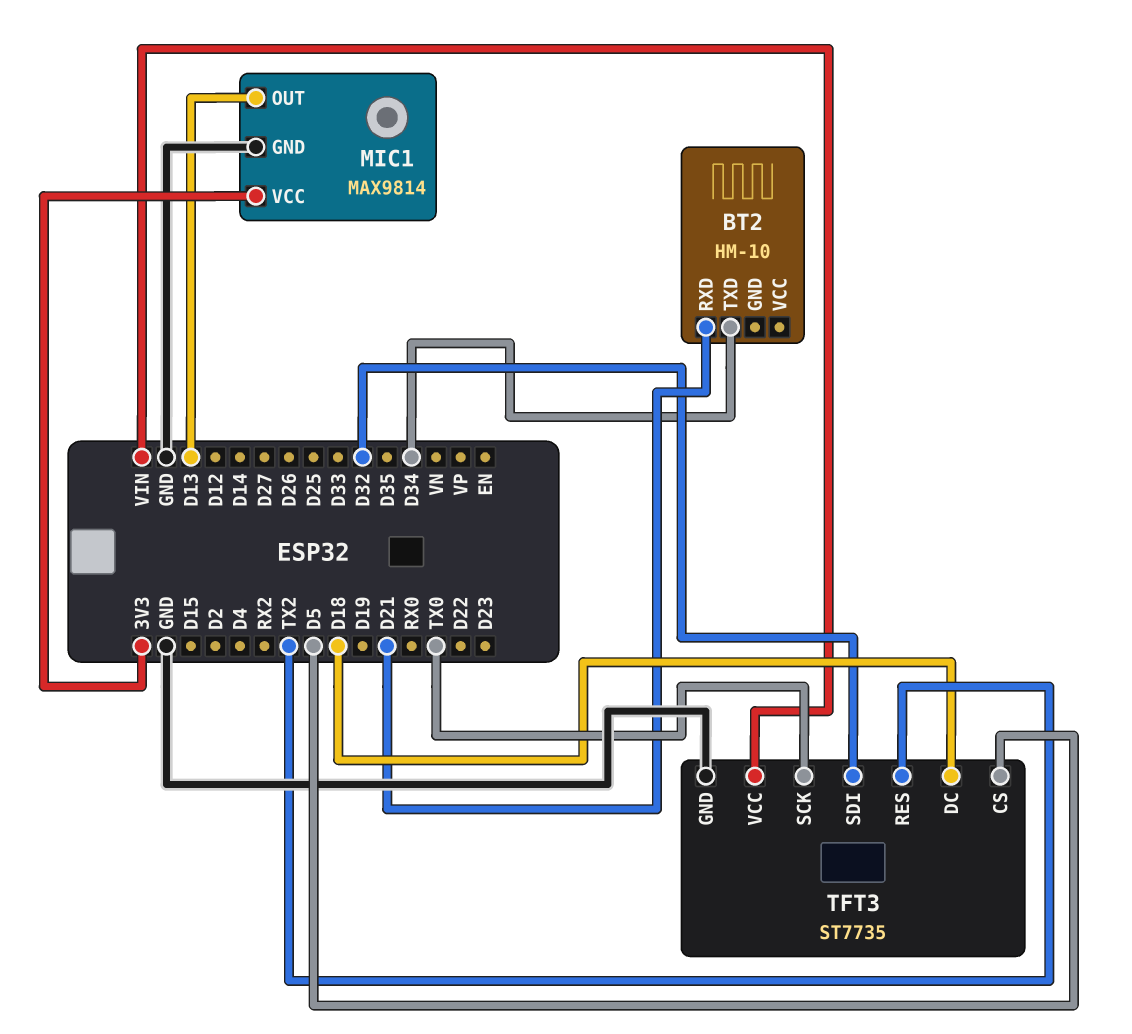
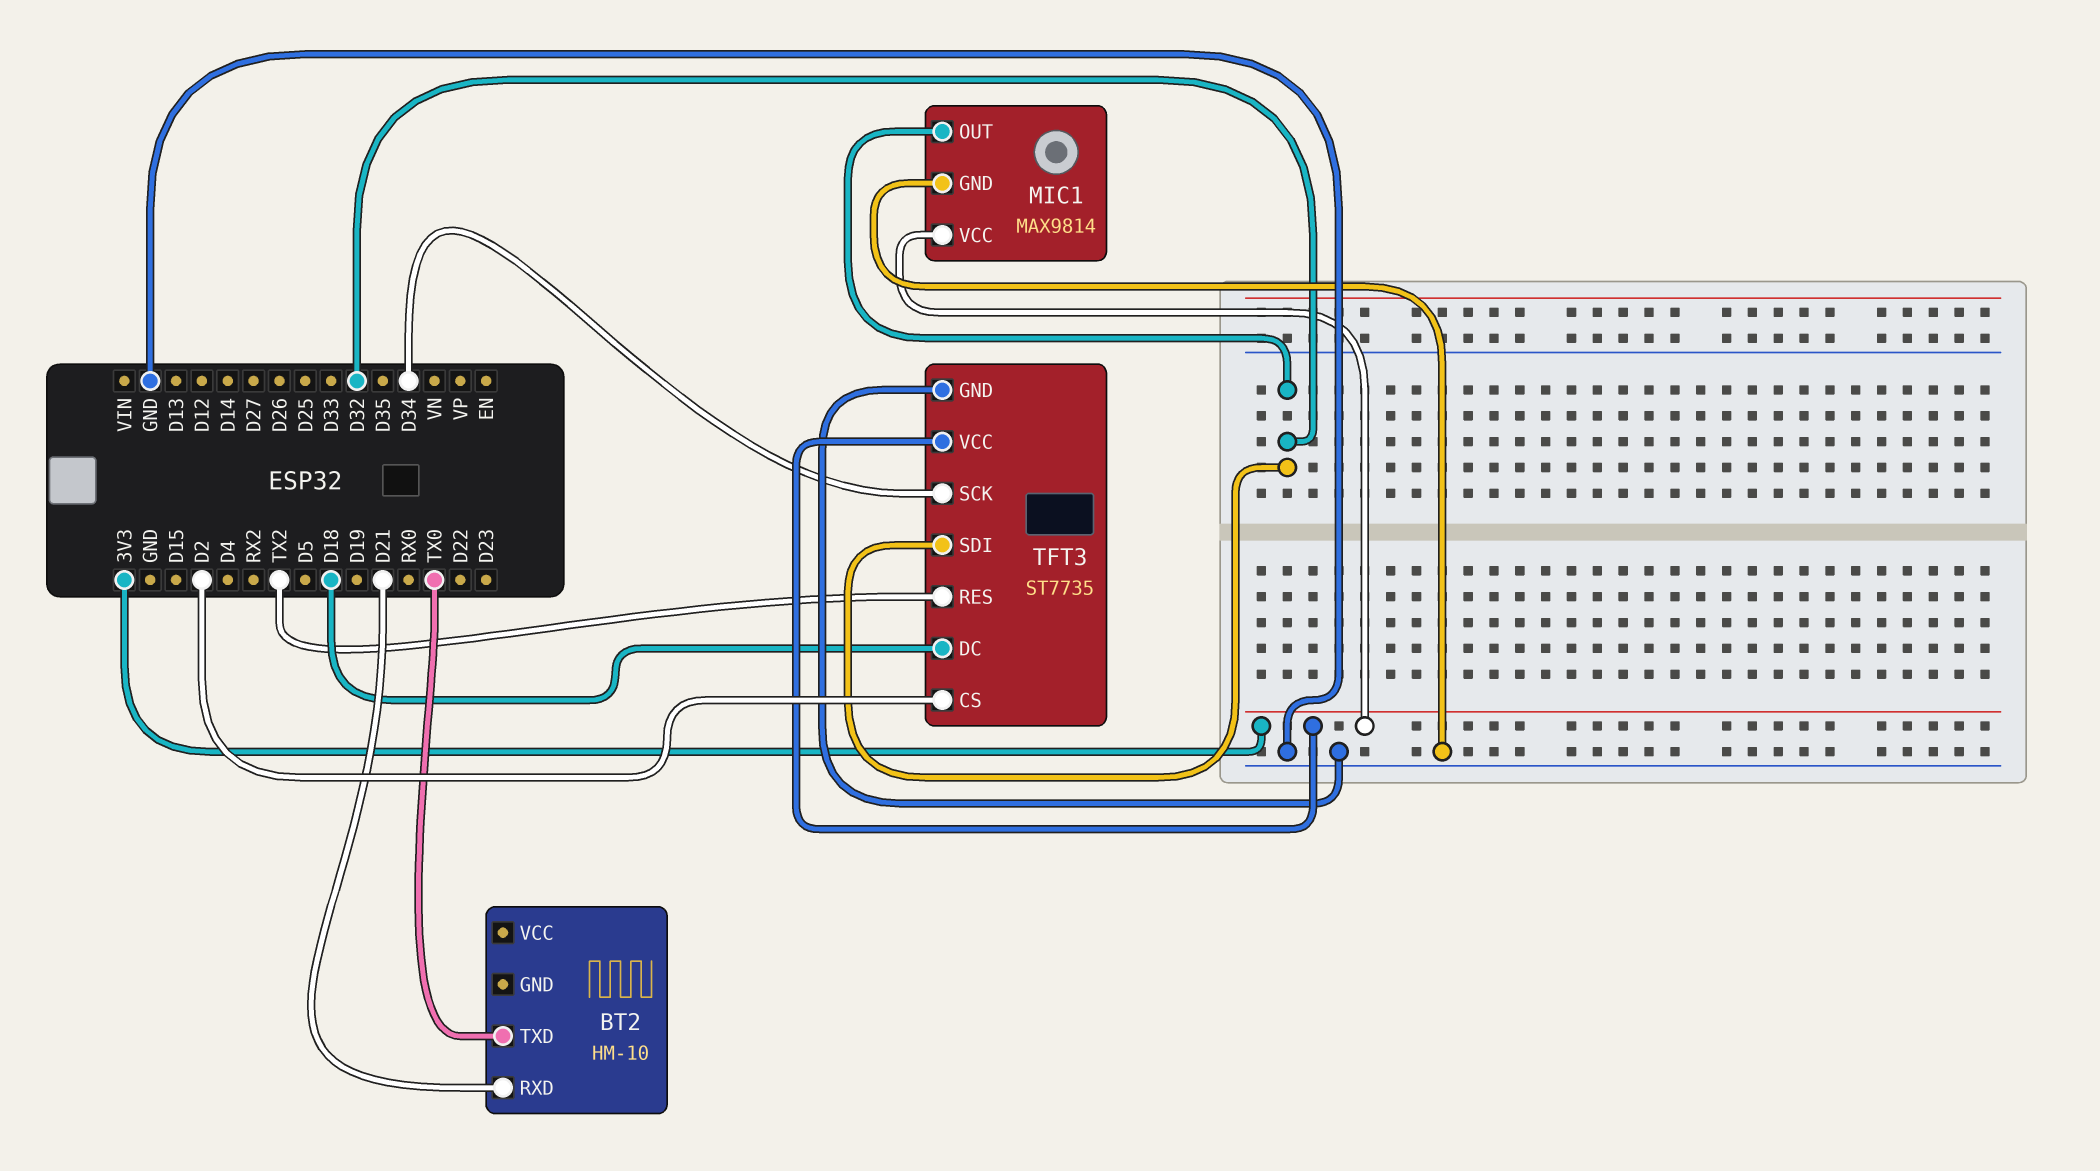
BT2 pin TXD: D34 -> TX0
MIC1 pin OUT: D13 -> D32
TFT3 pin CS: D5 -> D2
TFT3 pin SCK: TX0 -> D34
TFT3 pin VCC: VIN -> 3V3

